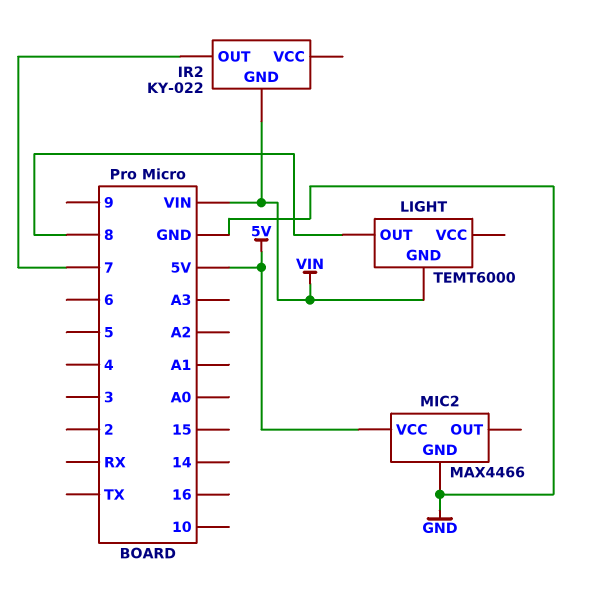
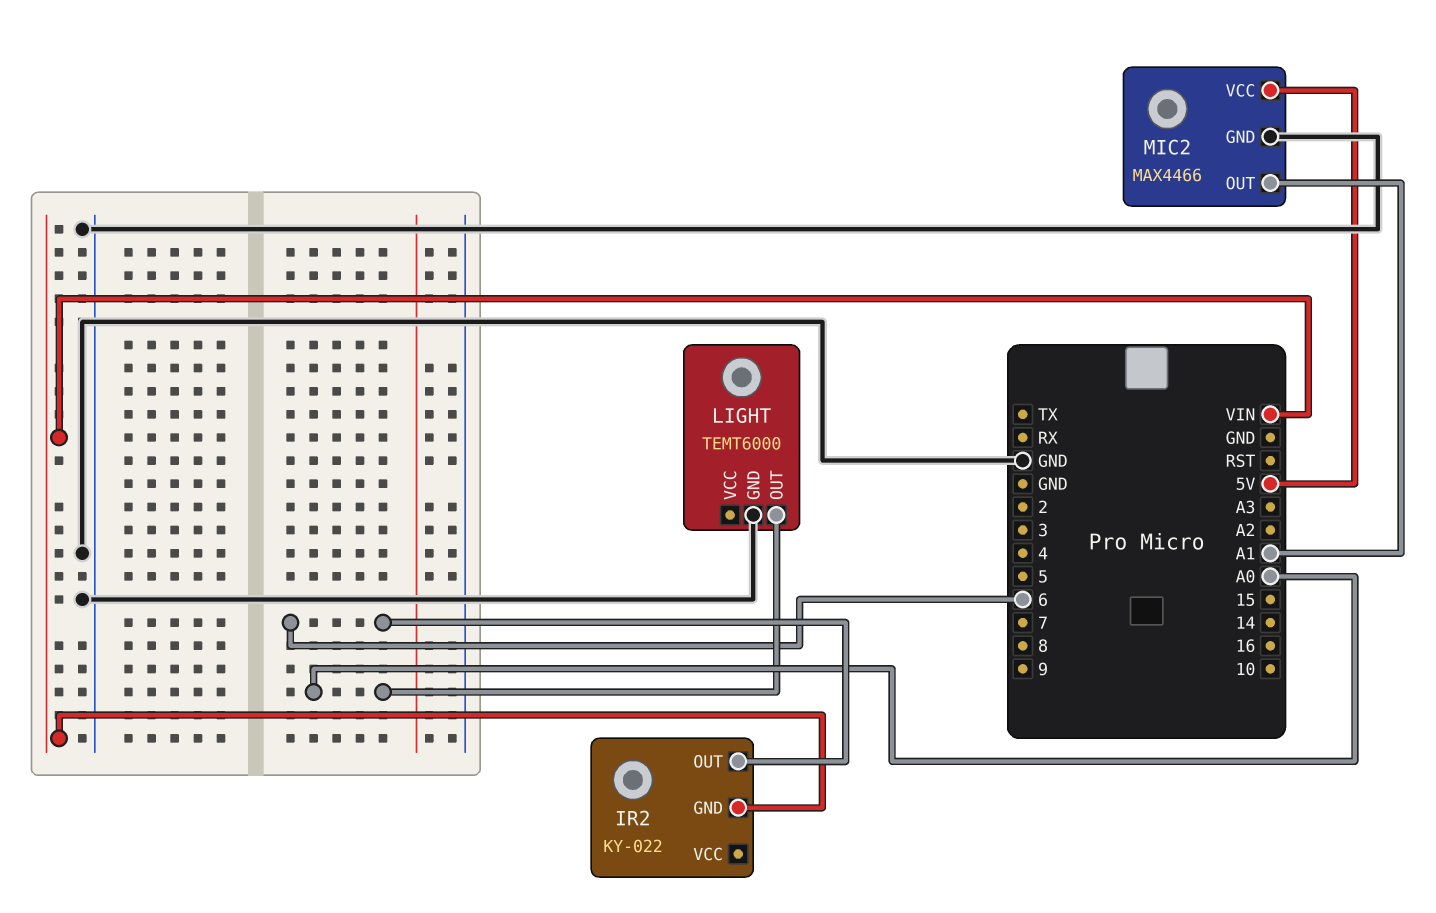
IR2 pin OUT: 7 -> 6
LIGHT pin GND: VIN -> GND
LIGHT pin OUT: 8 -> A0
MIC2 pin OUT: none -> A1

